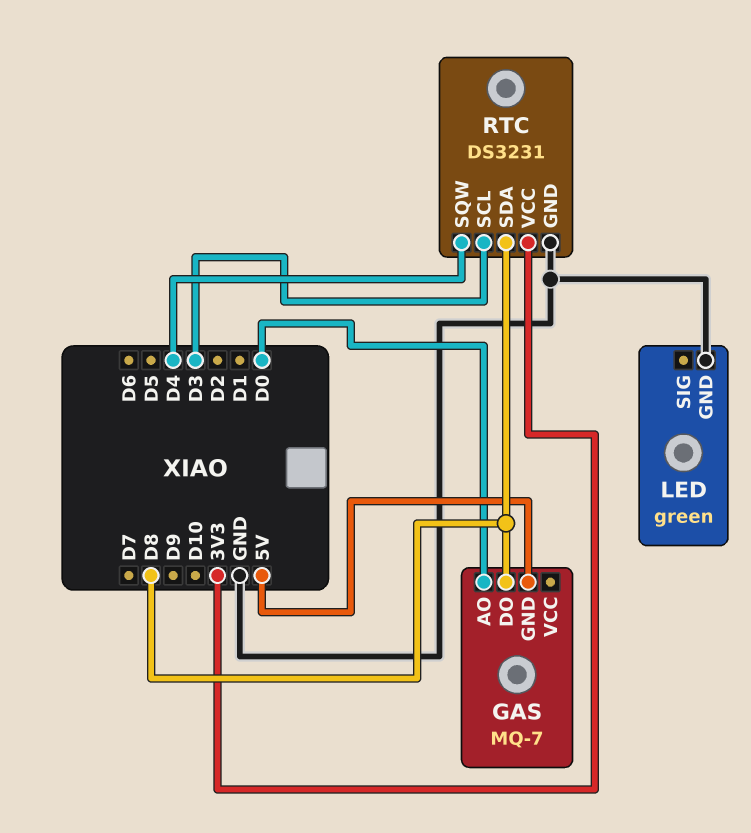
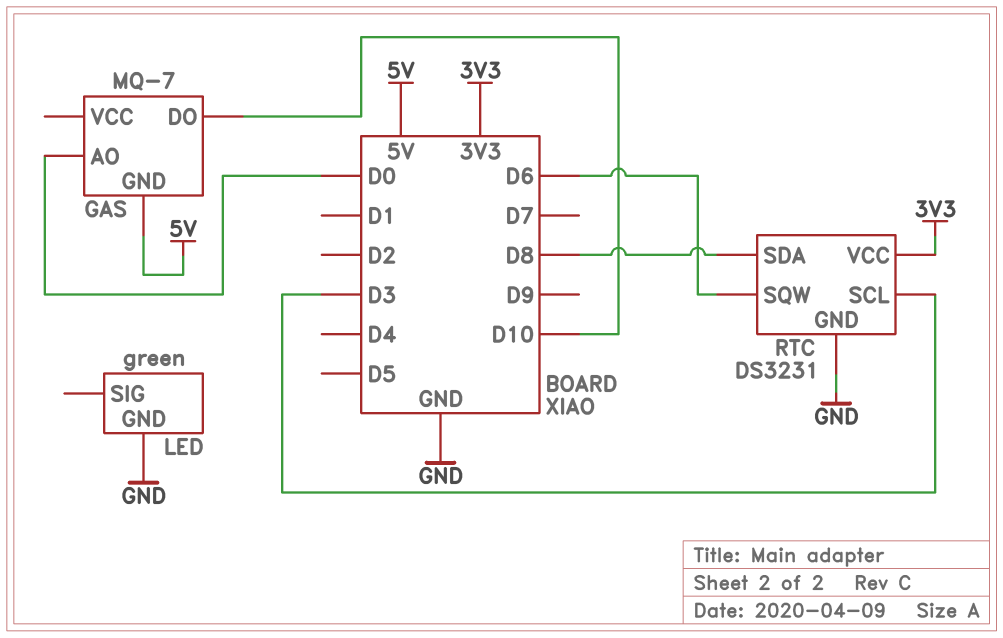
GAS pin DO: D8 -> D10
RTC pin SQW: D4 -> D6

